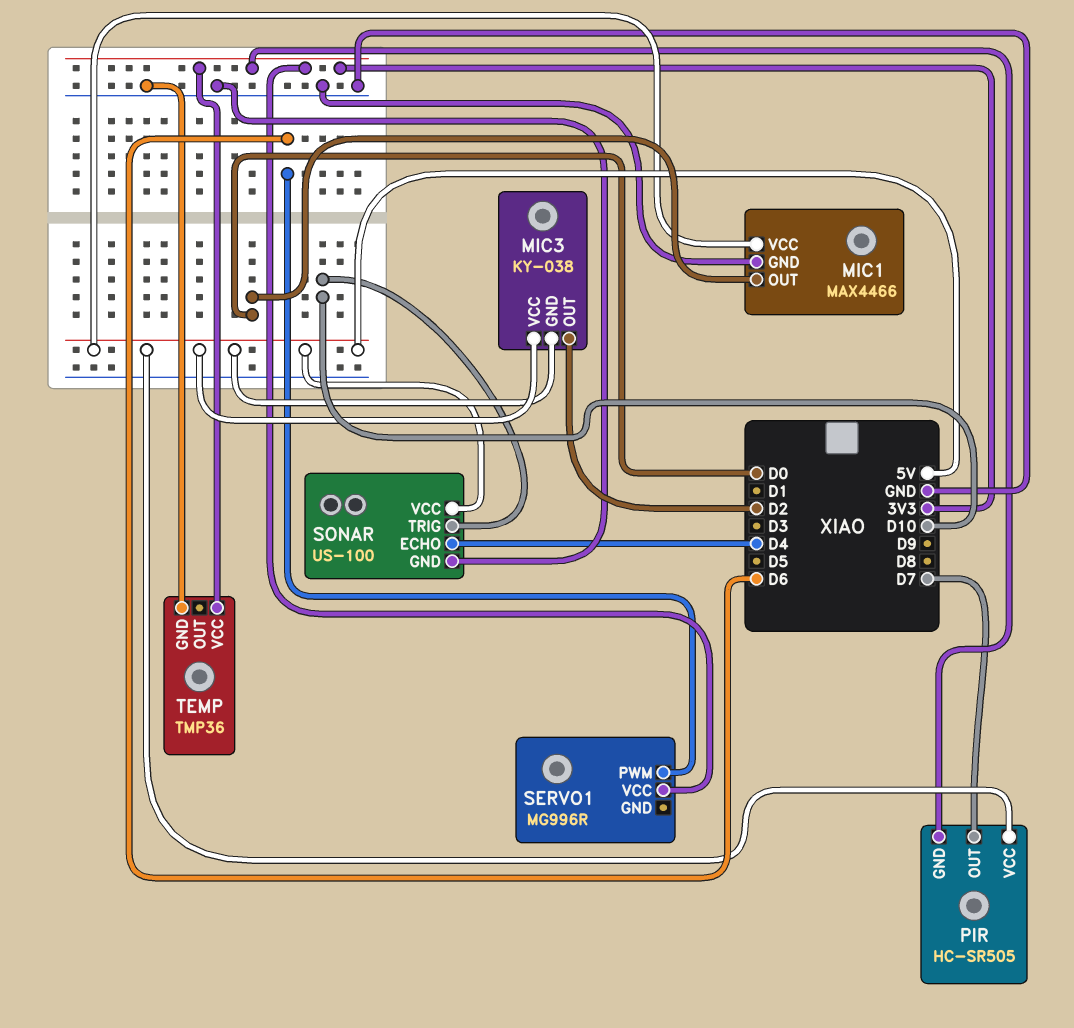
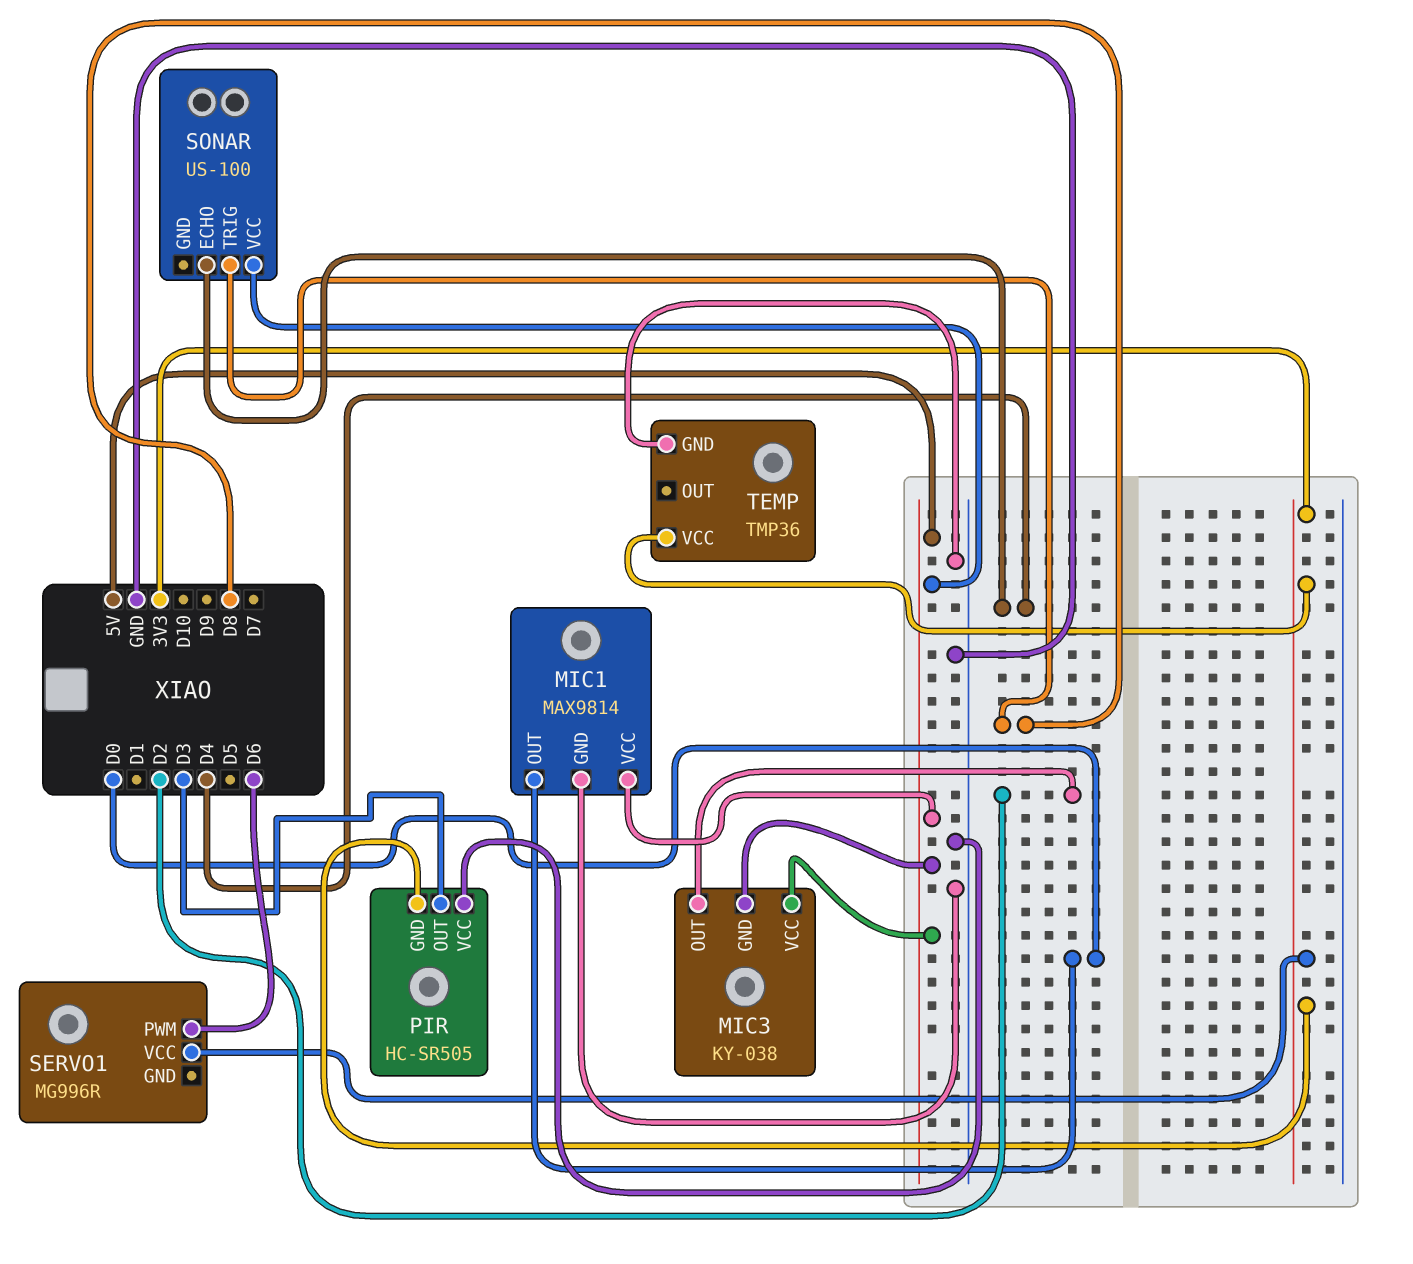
MIC1: MAX4466 -> MAX9814
PIR pin OUT: D7 -> D3
PIR pin VCC: 5V -> GND
SONAR pin GND: GND -> none
SONAR pin TRIG: D10 -> D8

